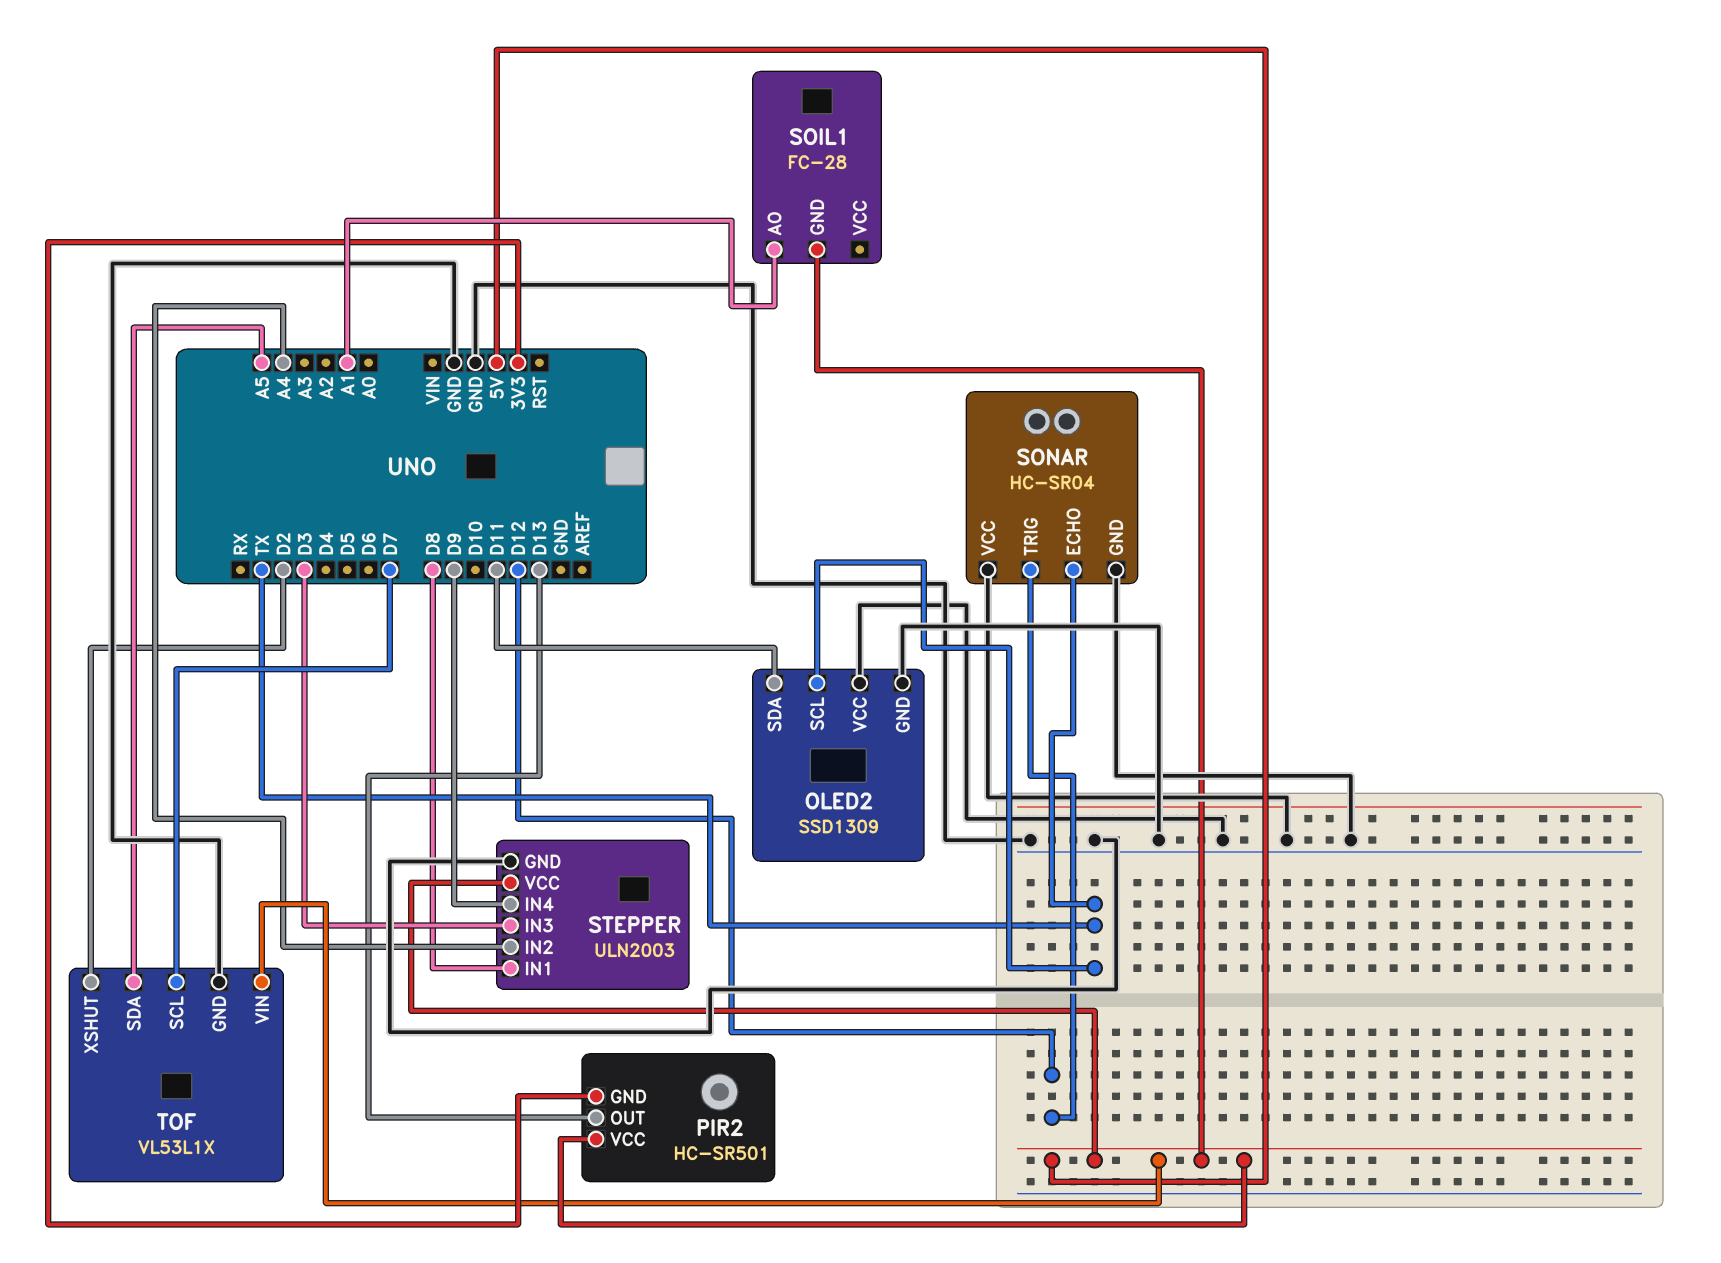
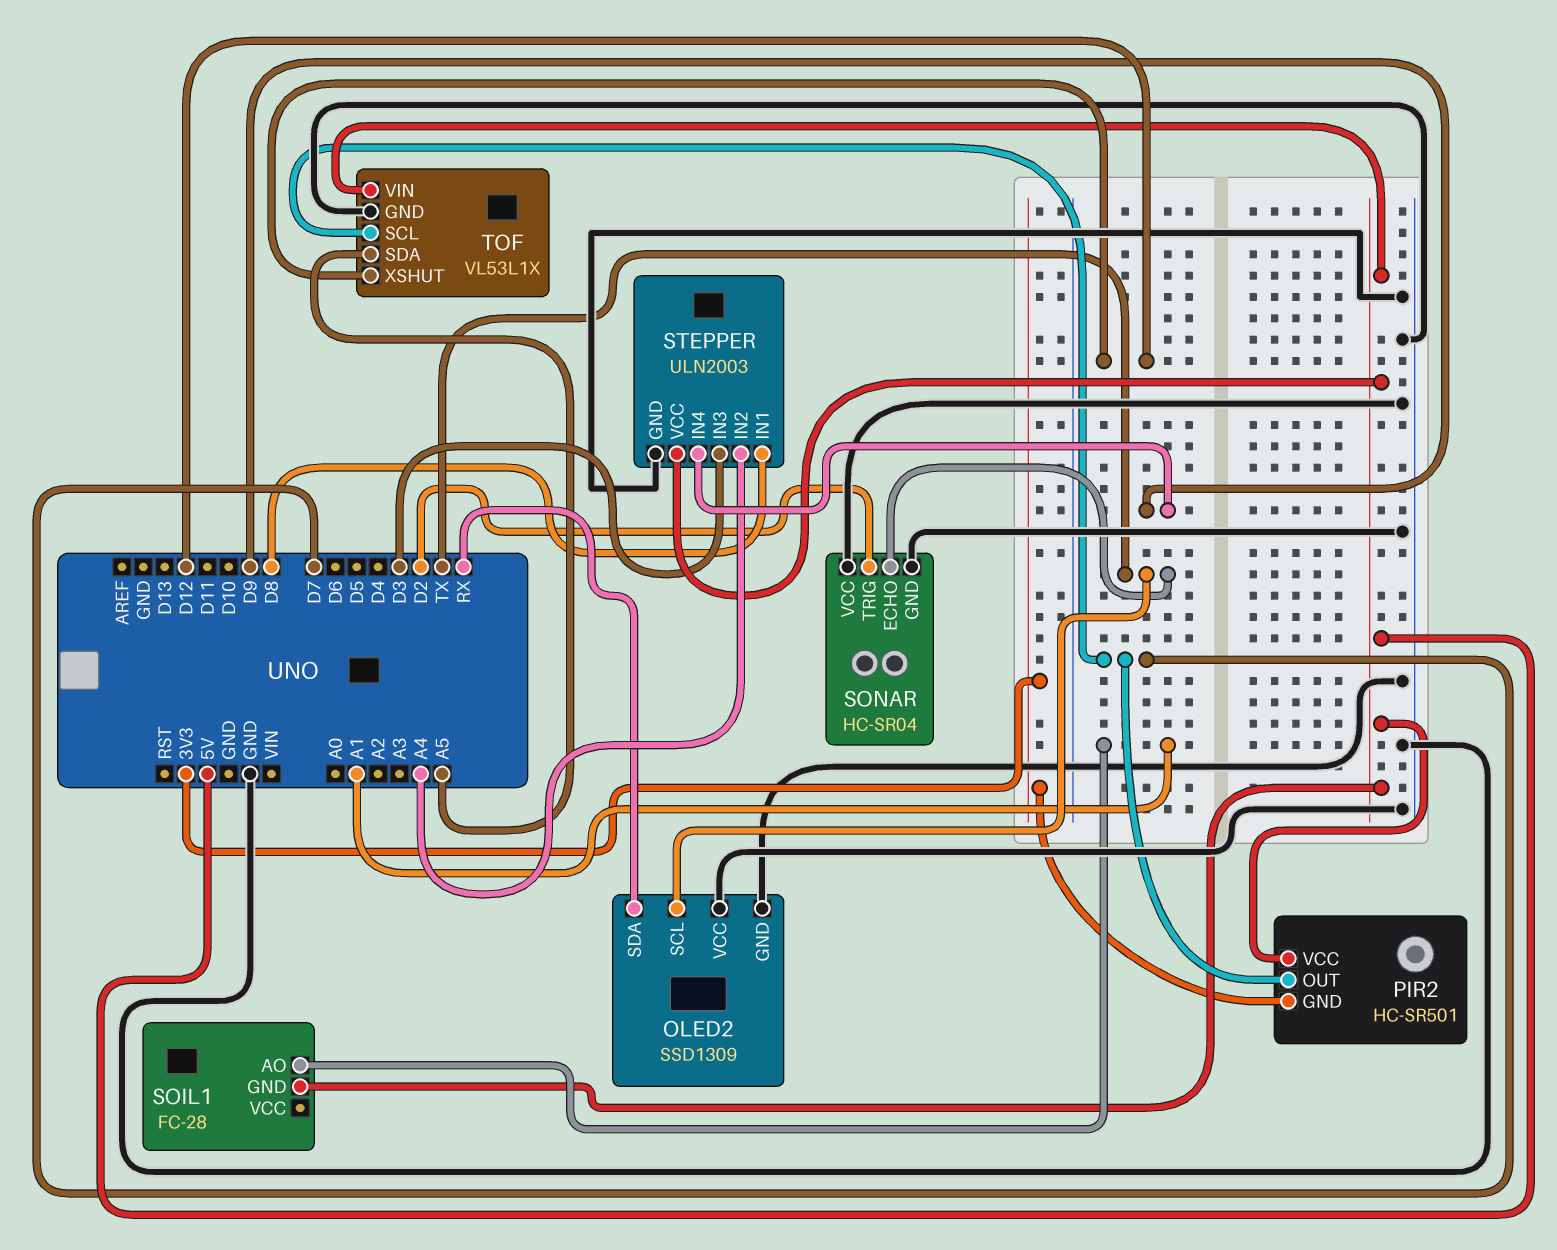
OLED2 pin SDA: D11 -> RX
PIR2 pin OUT: D13 -> D7
SONAR pin TRIG: D12 -> D2
TOF pin XSHUT: D2 -> D12

